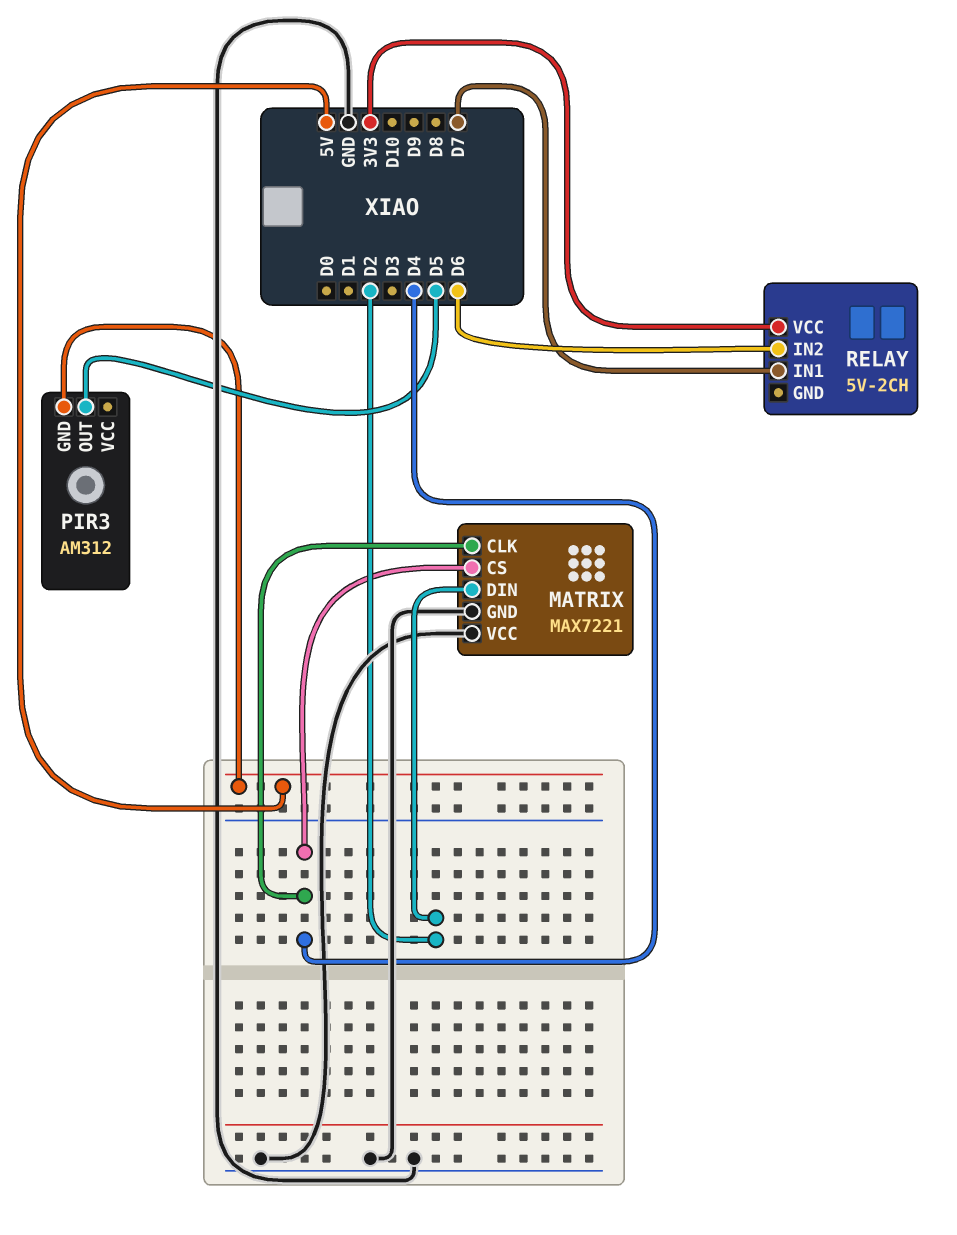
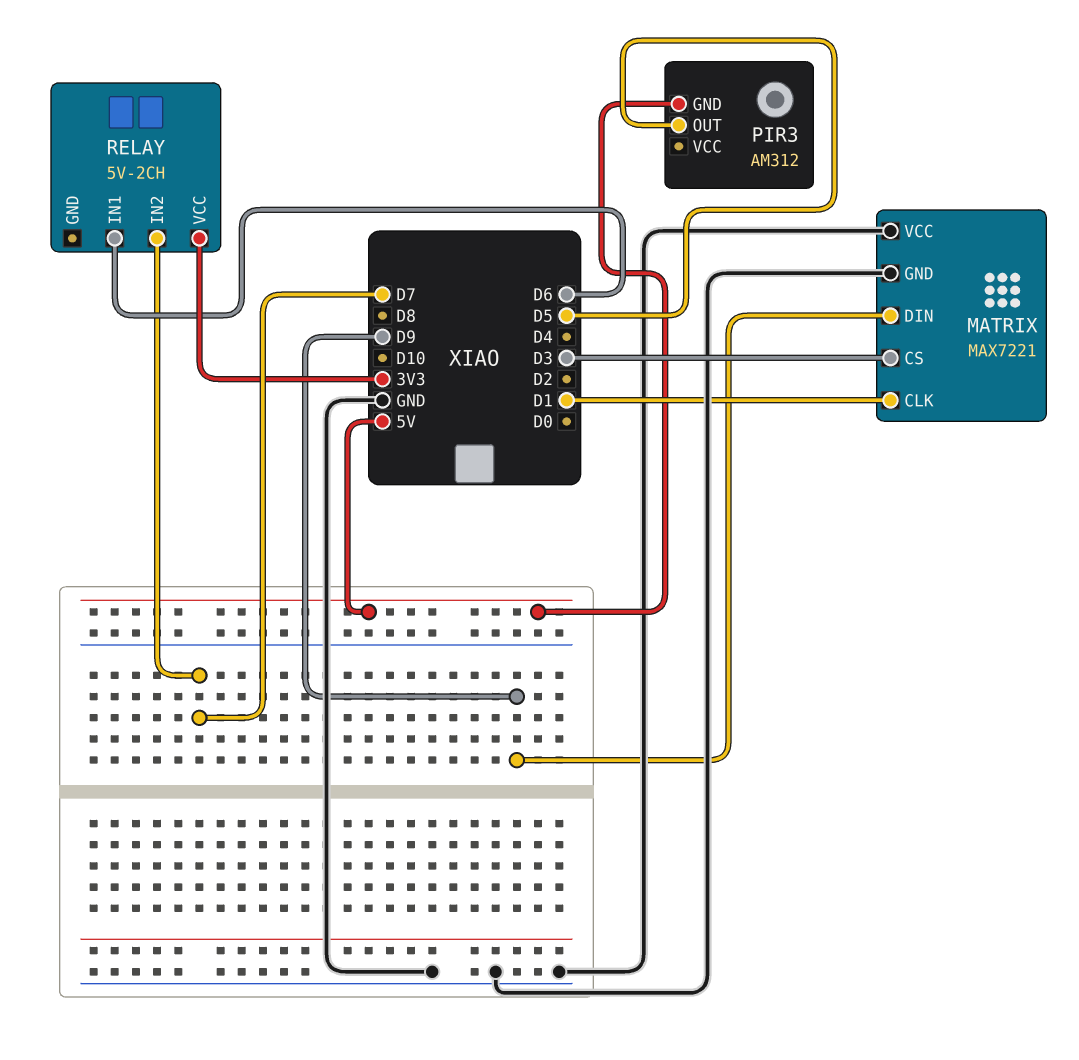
MATRIX pin CLK: D4 -> D1
MATRIX pin CS: D4 -> D3
MATRIX pin DIN: D2 -> D9
RELAY pin IN1: D7 -> D6
RELAY pin IN2: D6 -> D7

